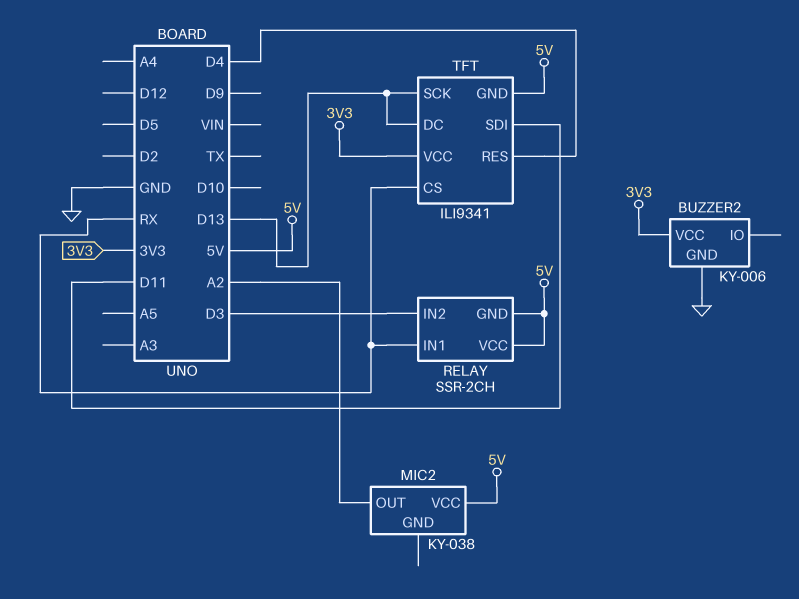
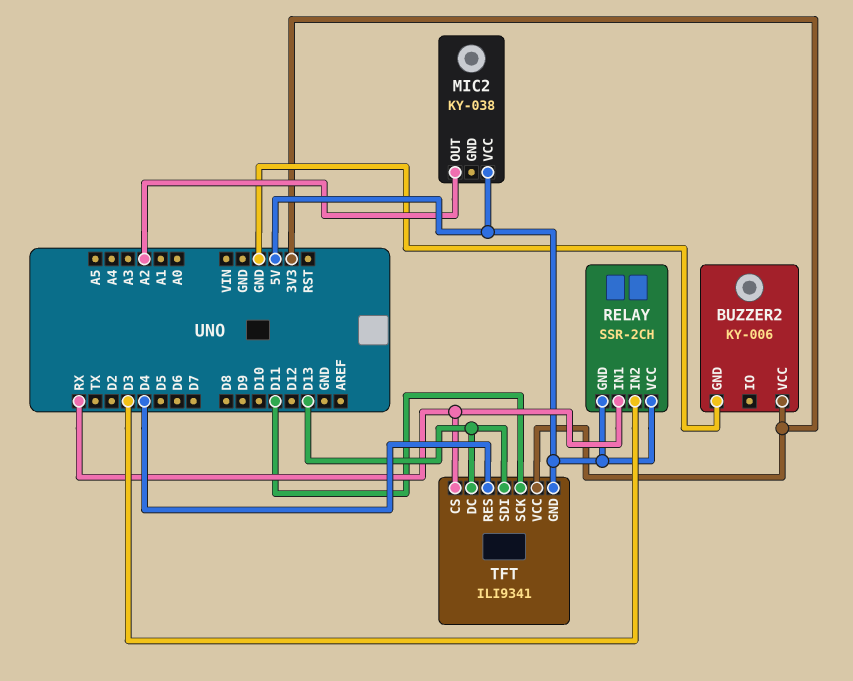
TFT pin SCK: D13 -> D11
TFT pin SDI: D11 -> D13

